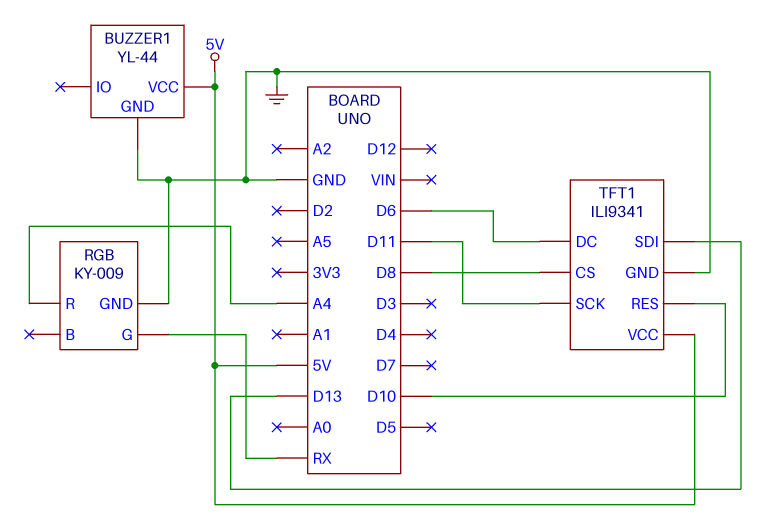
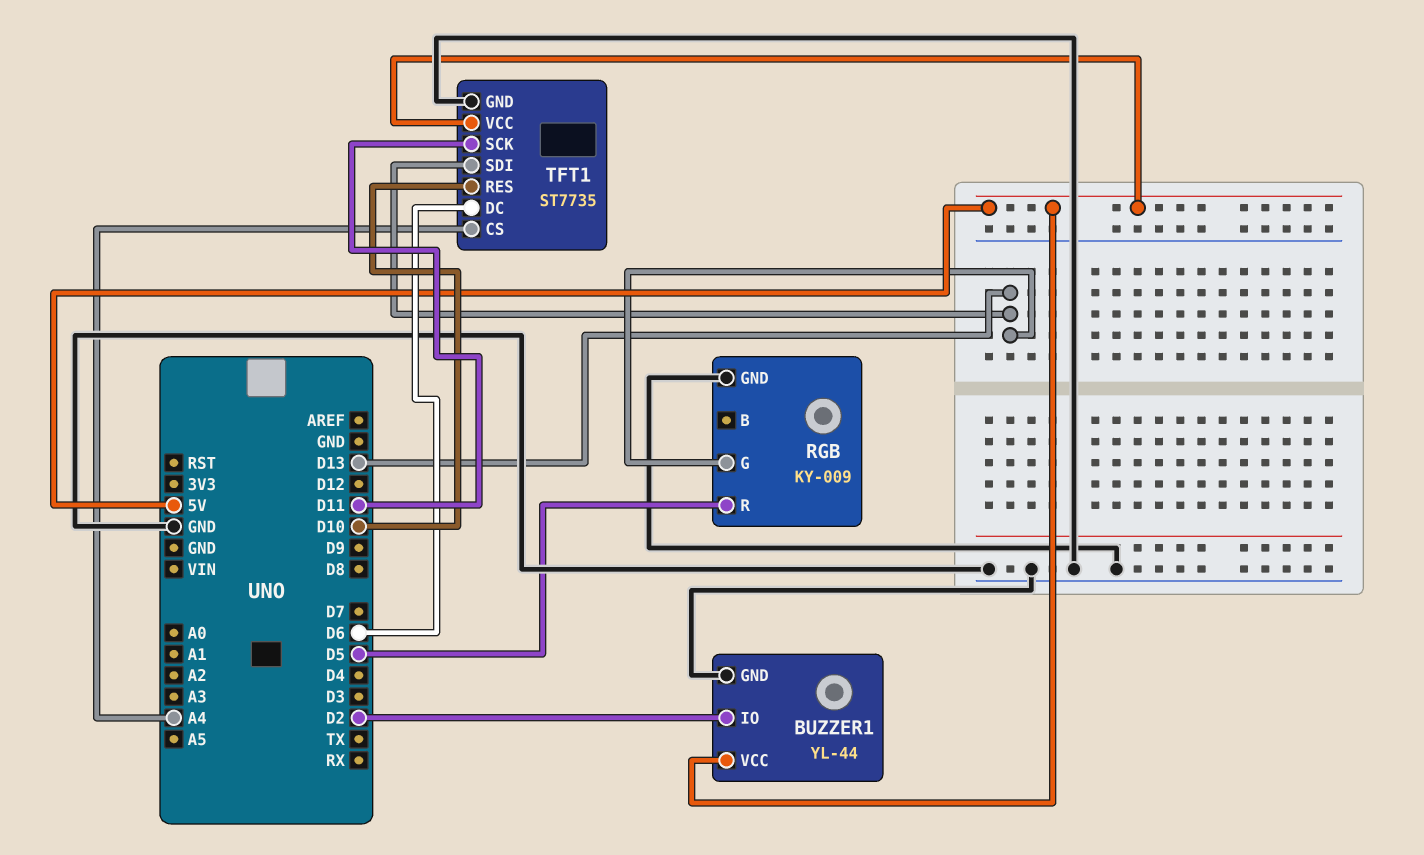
BUZZER1 pin IO: none -> D2
RGB pin G: RX -> D13
RGB pin R: A4 -> D5
TFT1: ILI9341 -> ST7735
TFT1 pin CS: D8 -> A4

